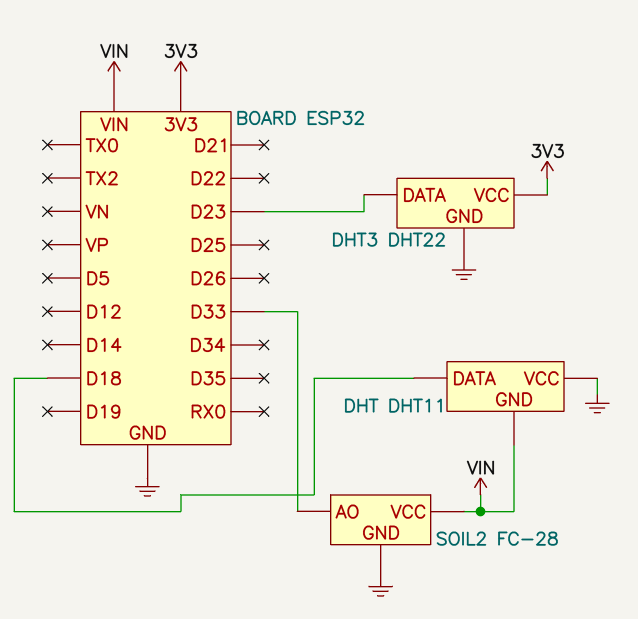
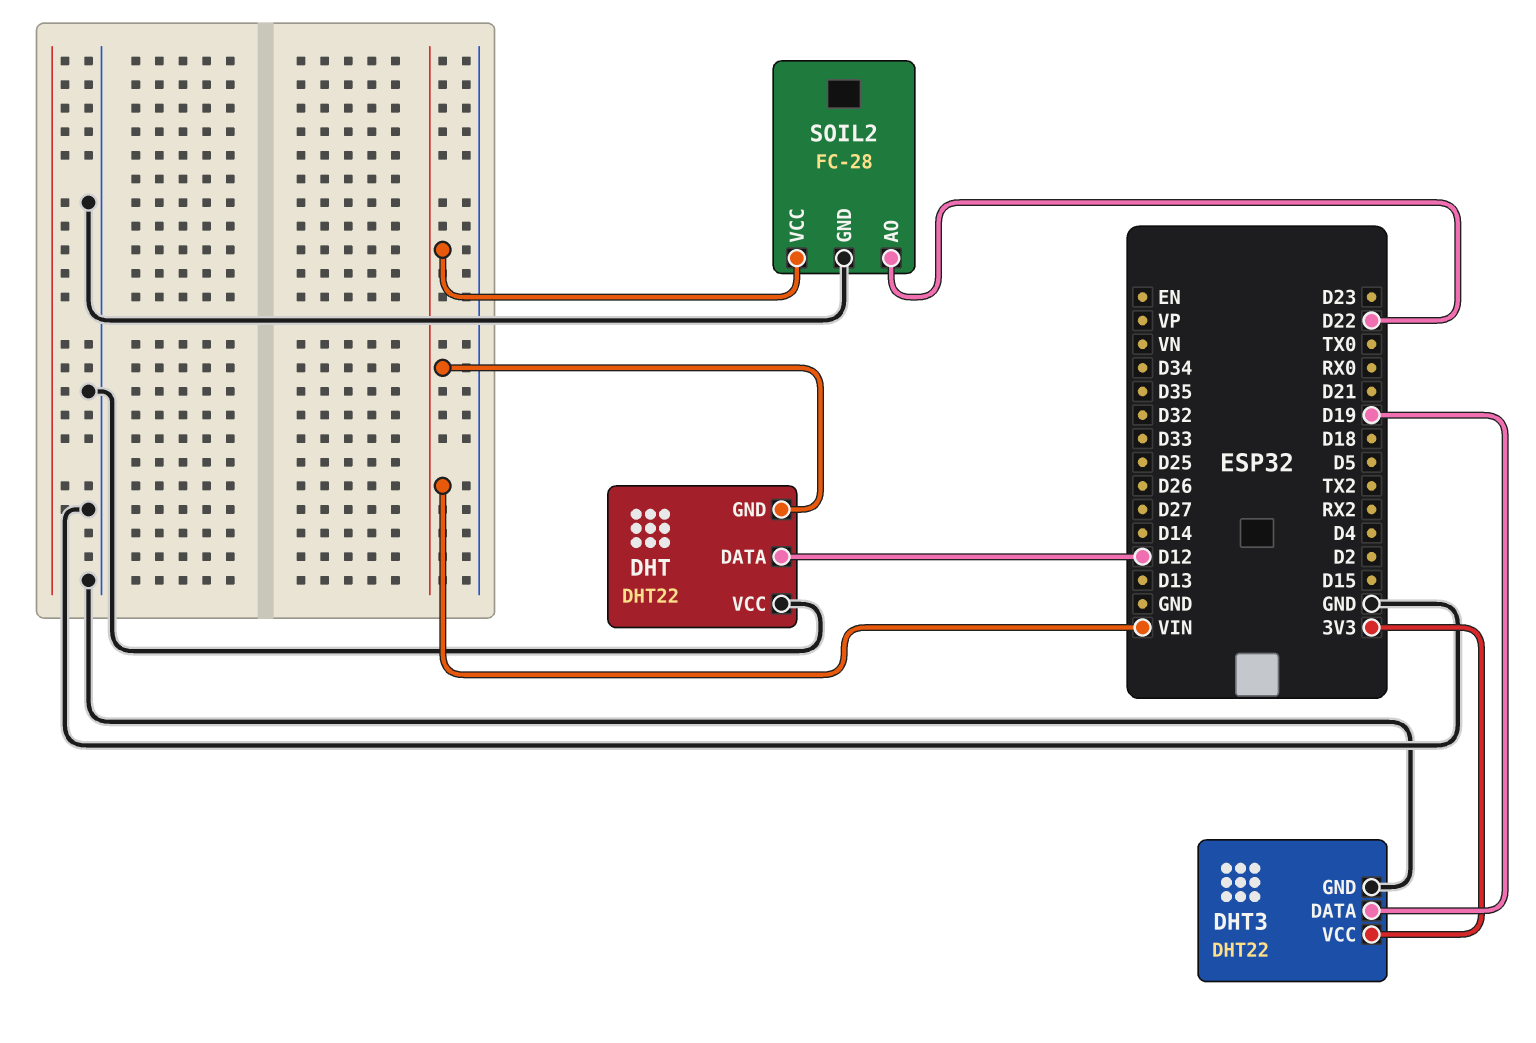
DHT: DHT11 -> DHT22
DHT pin DATA: D18 -> D12
DHT3 pin DATA: D23 -> D19
SOIL2 pin AO: D33 -> D22

